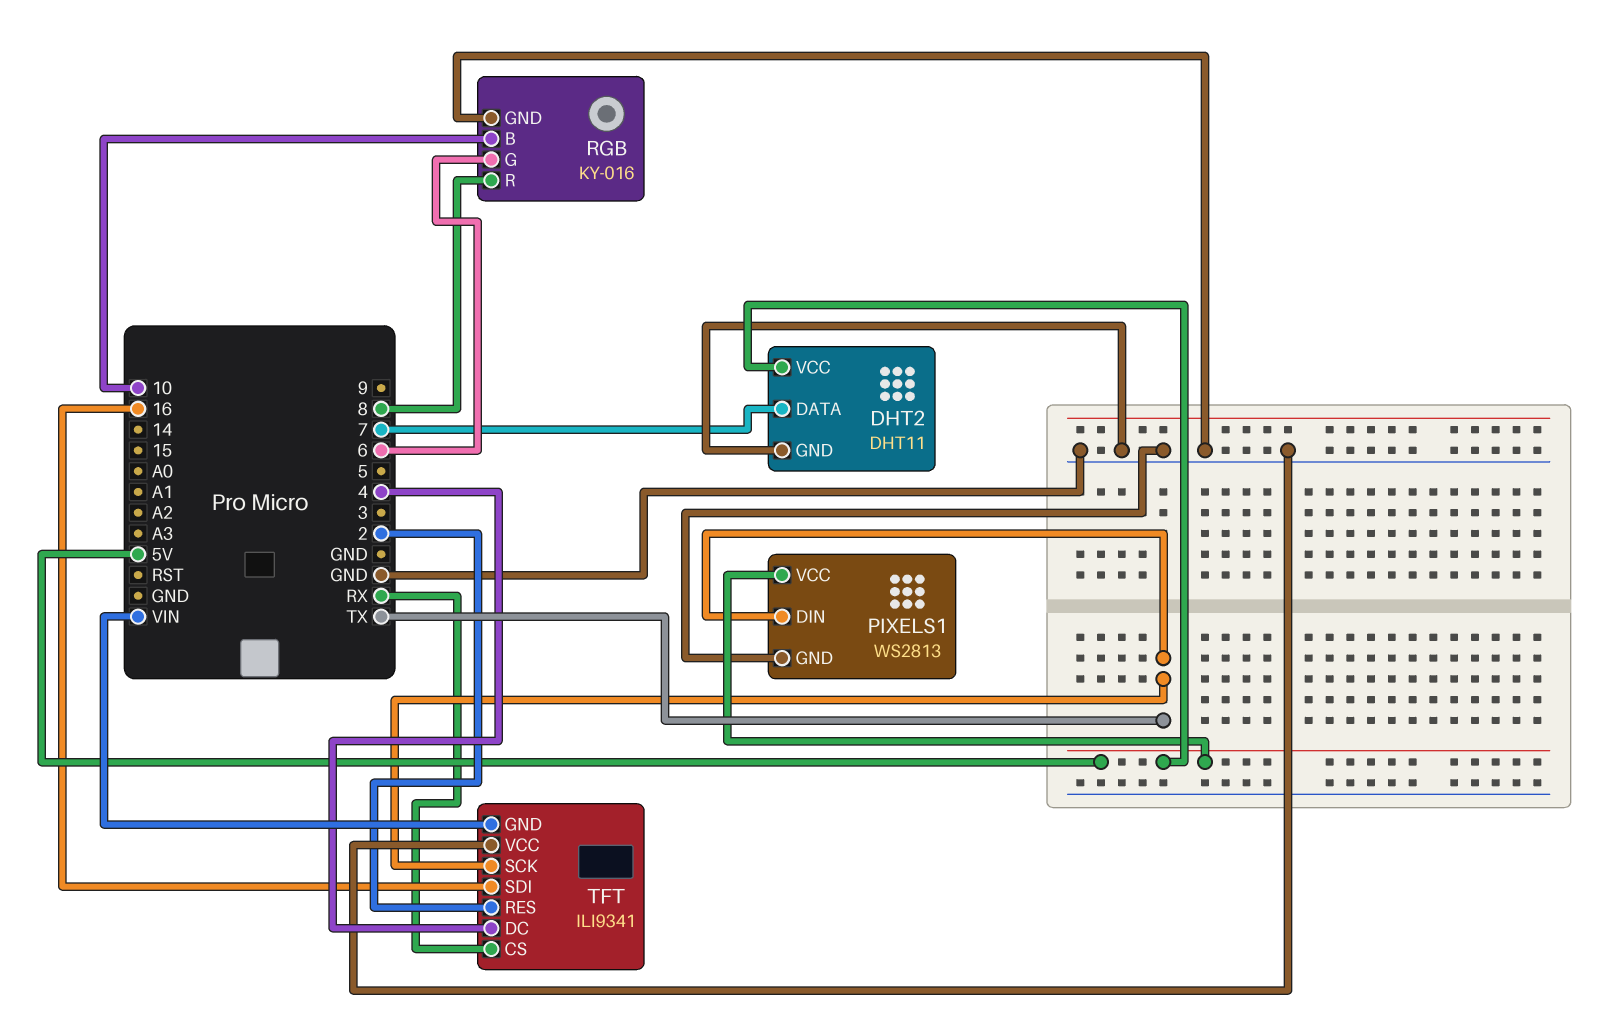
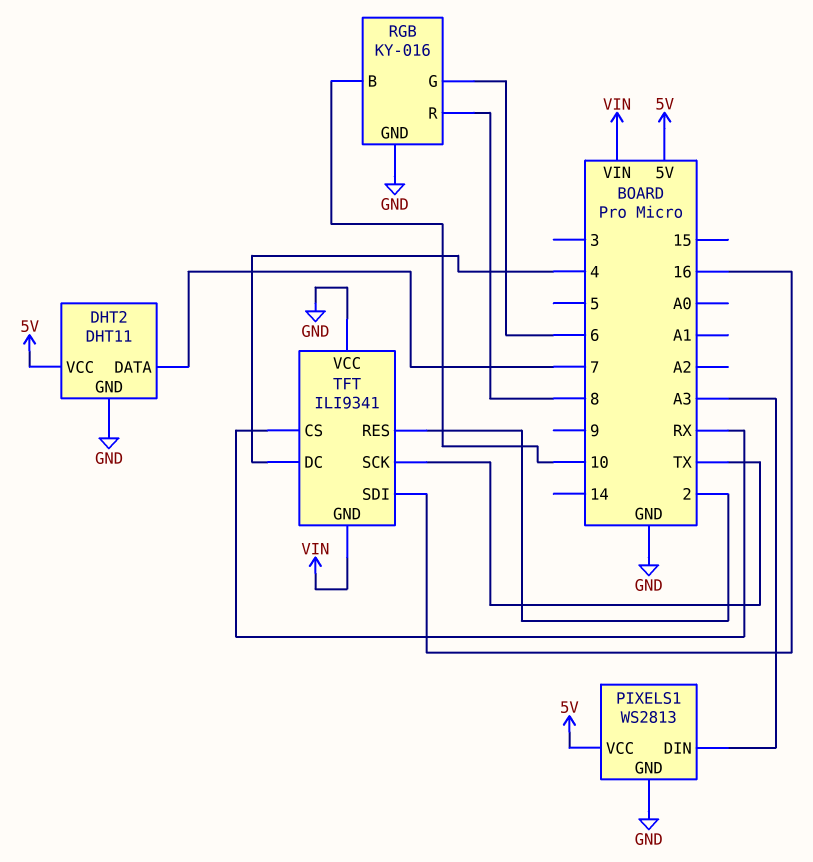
PIXELS1 pin DIN: TX -> A3

